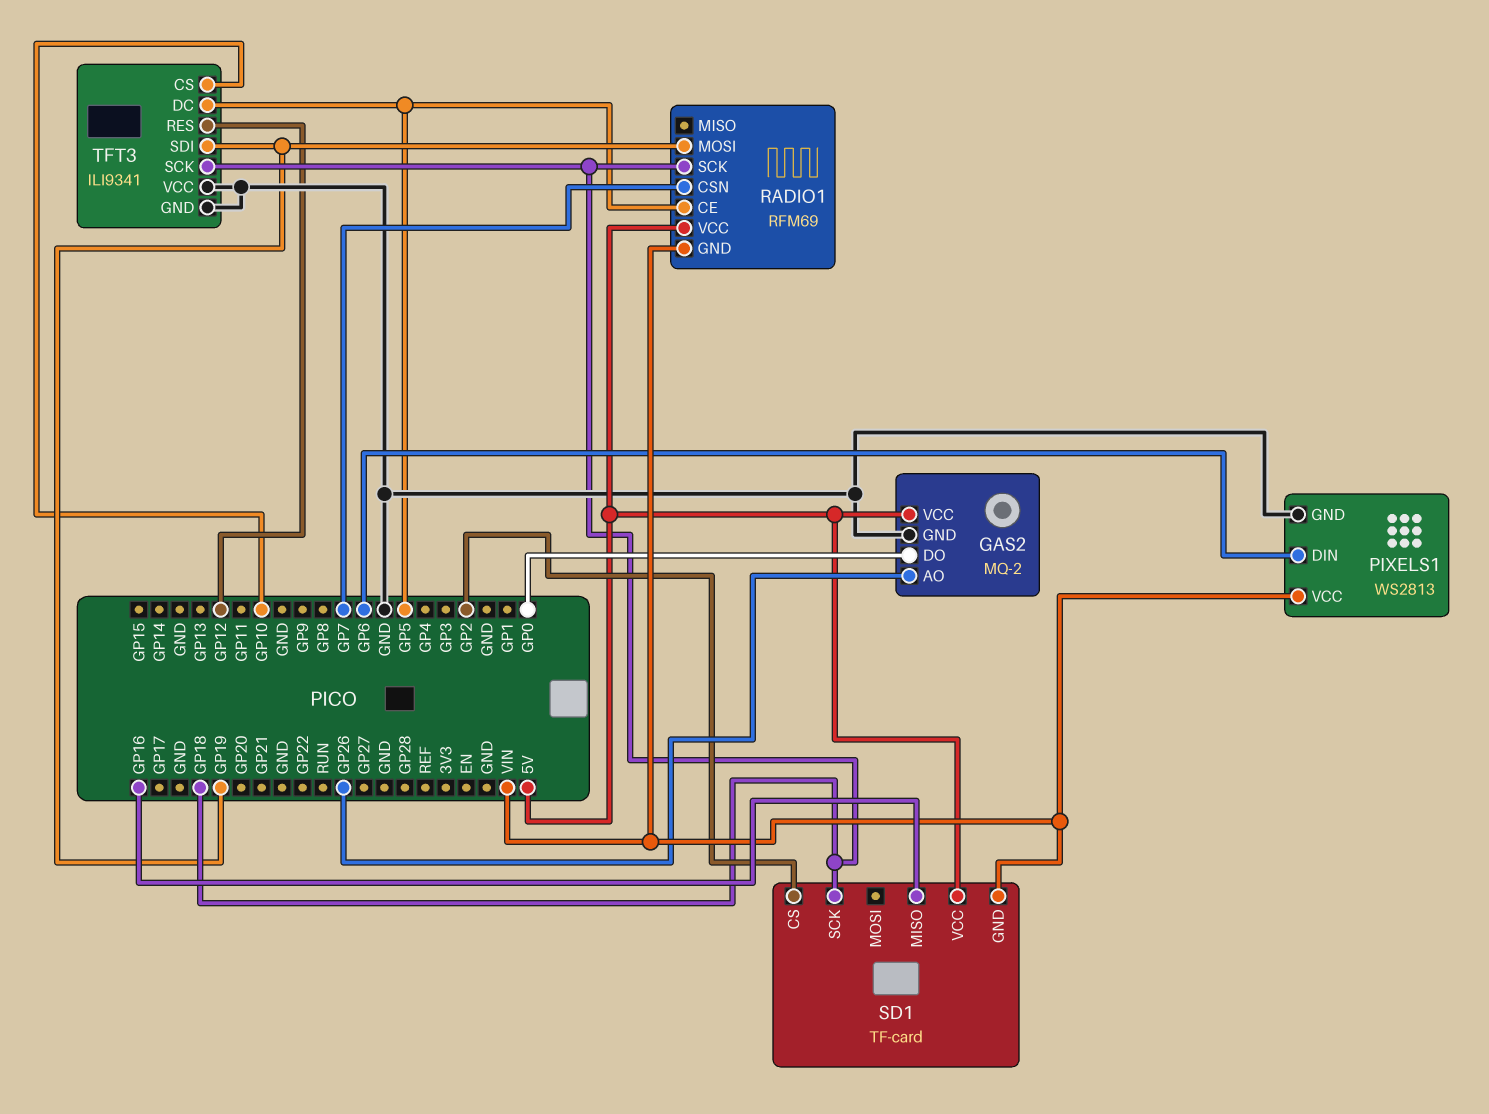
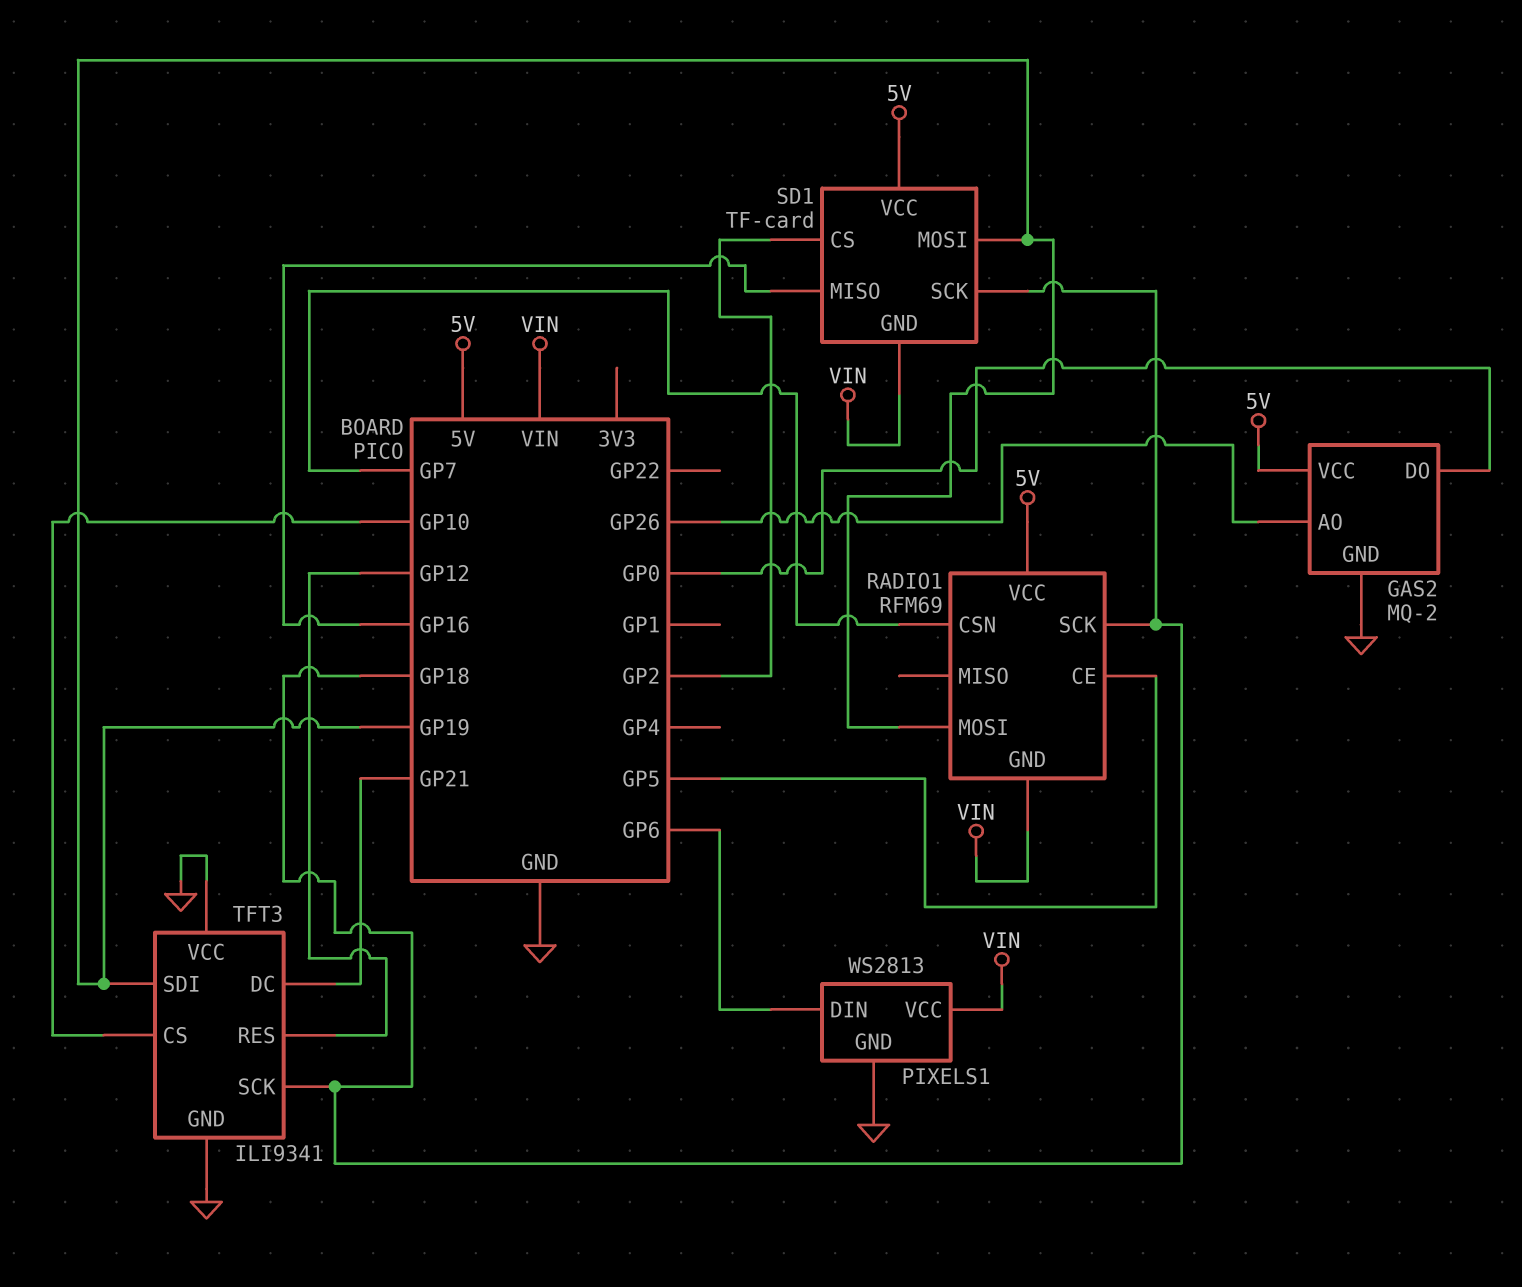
SD1 pin MOSI: none -> GP19
TFT3 pin DC: GP5 -> GP21

